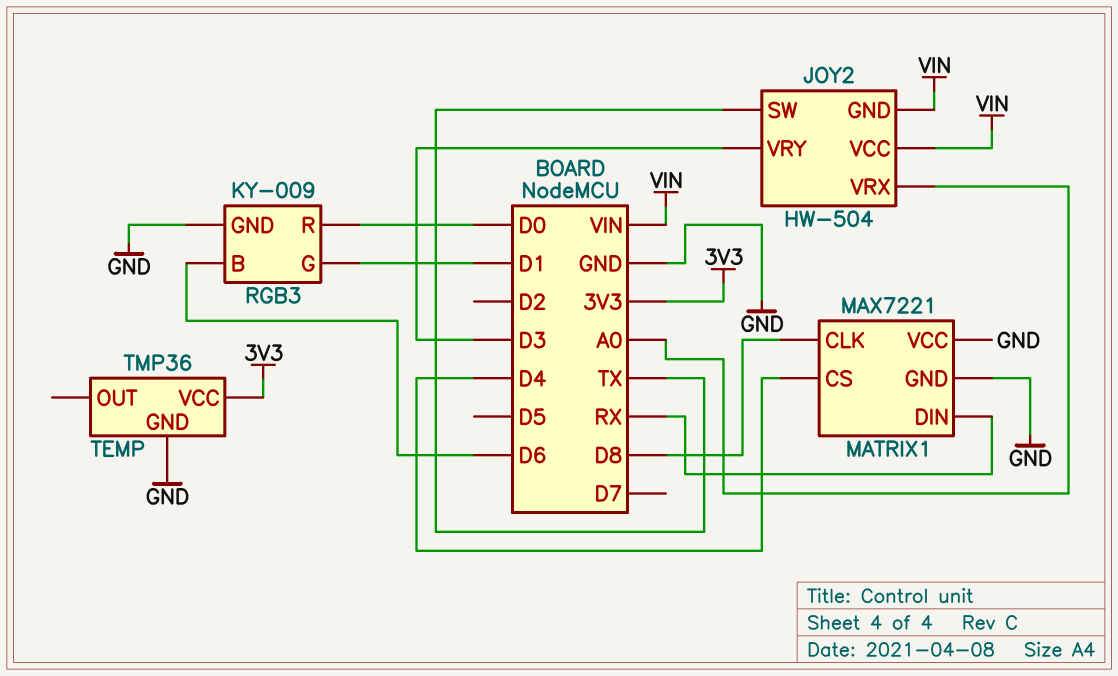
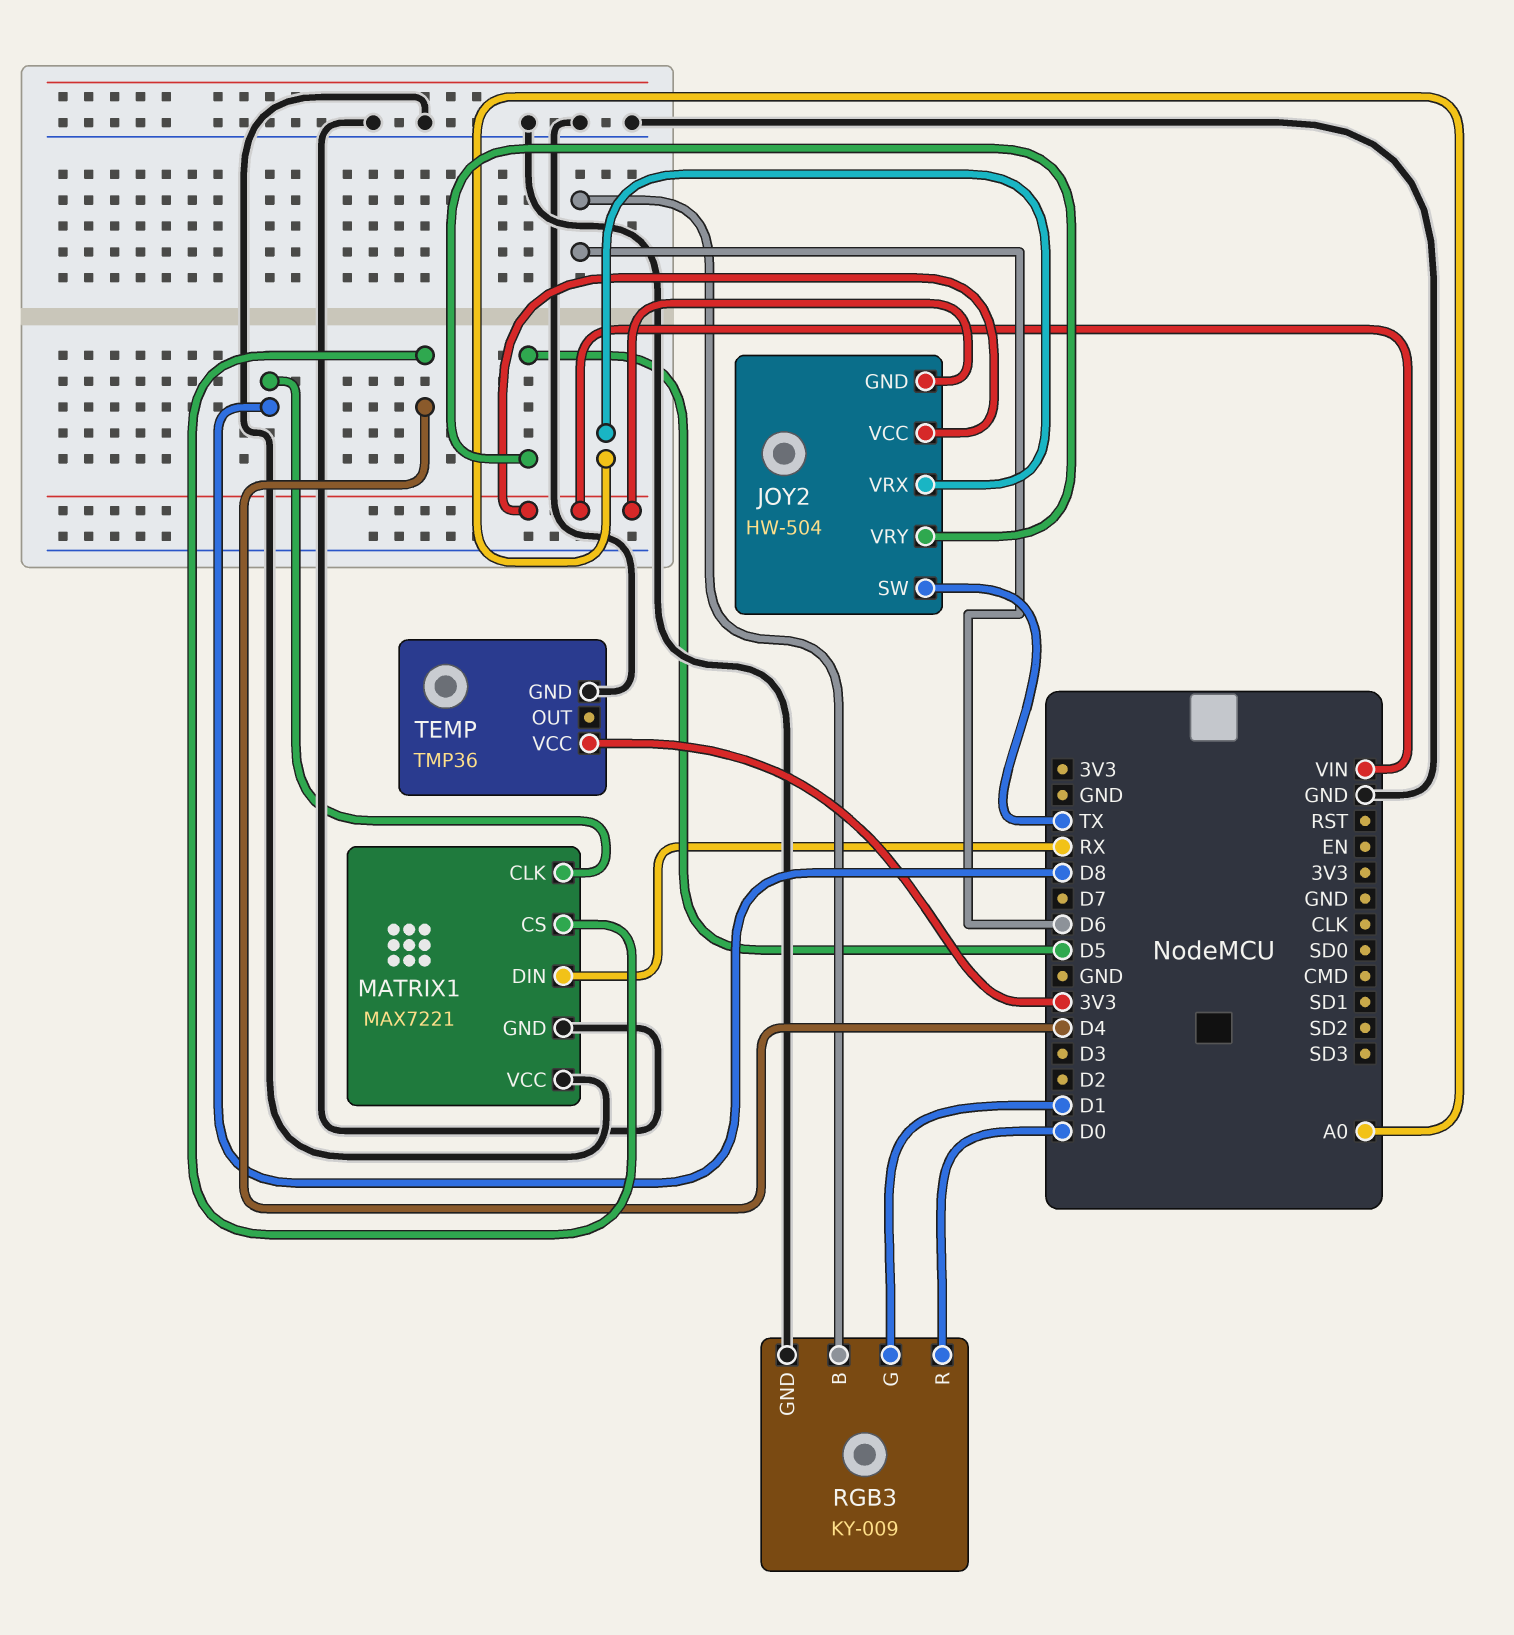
JOY2 pin VRY: D3 -> D5

